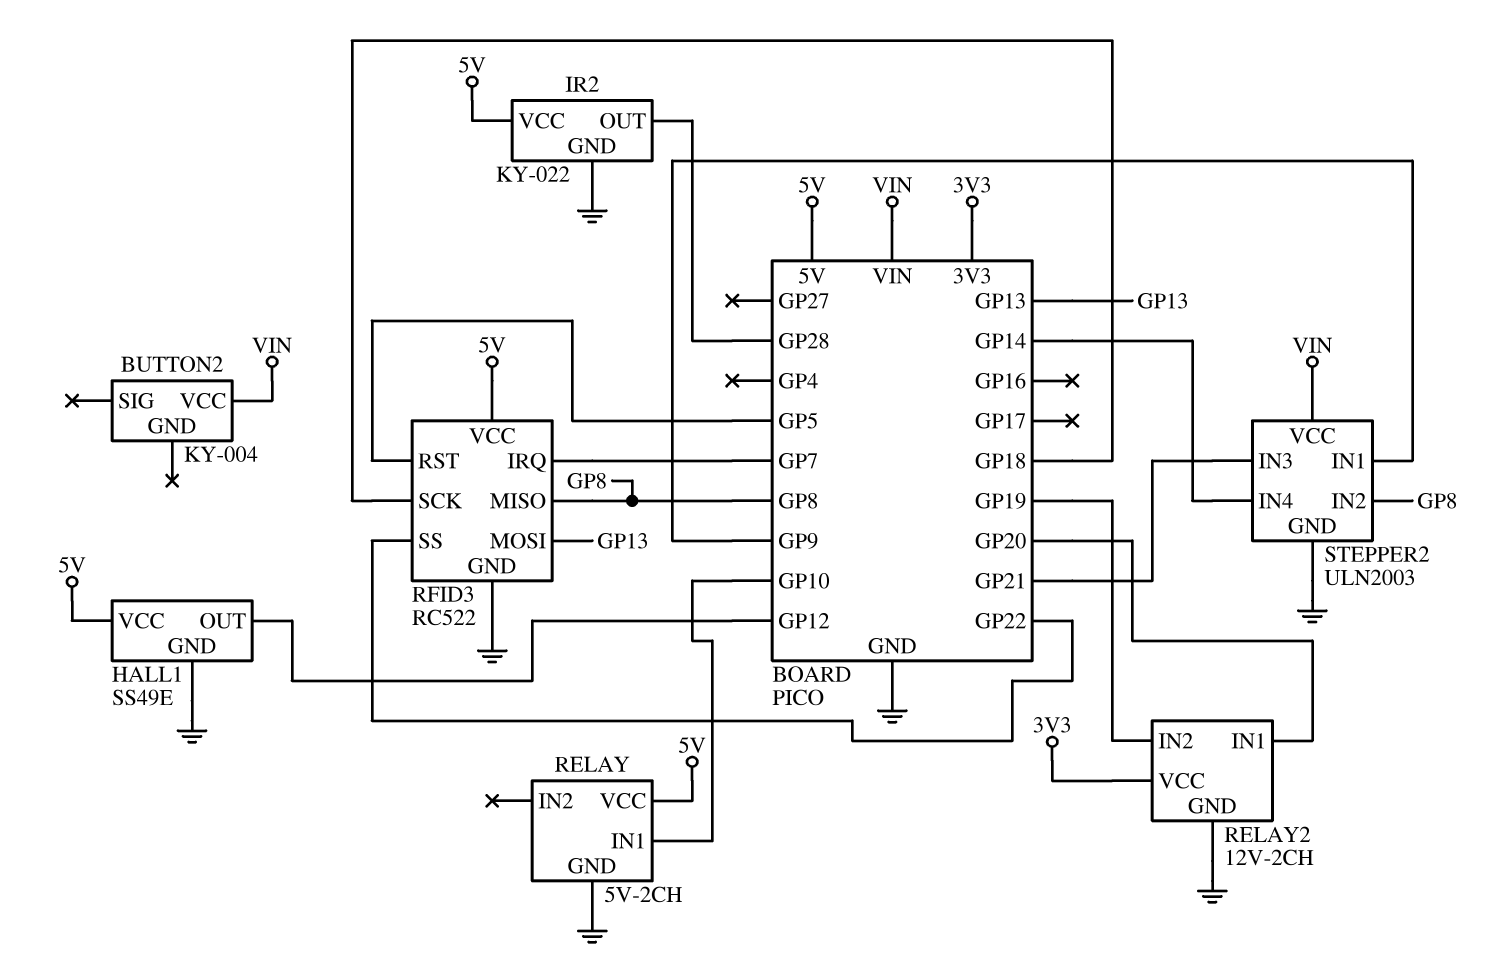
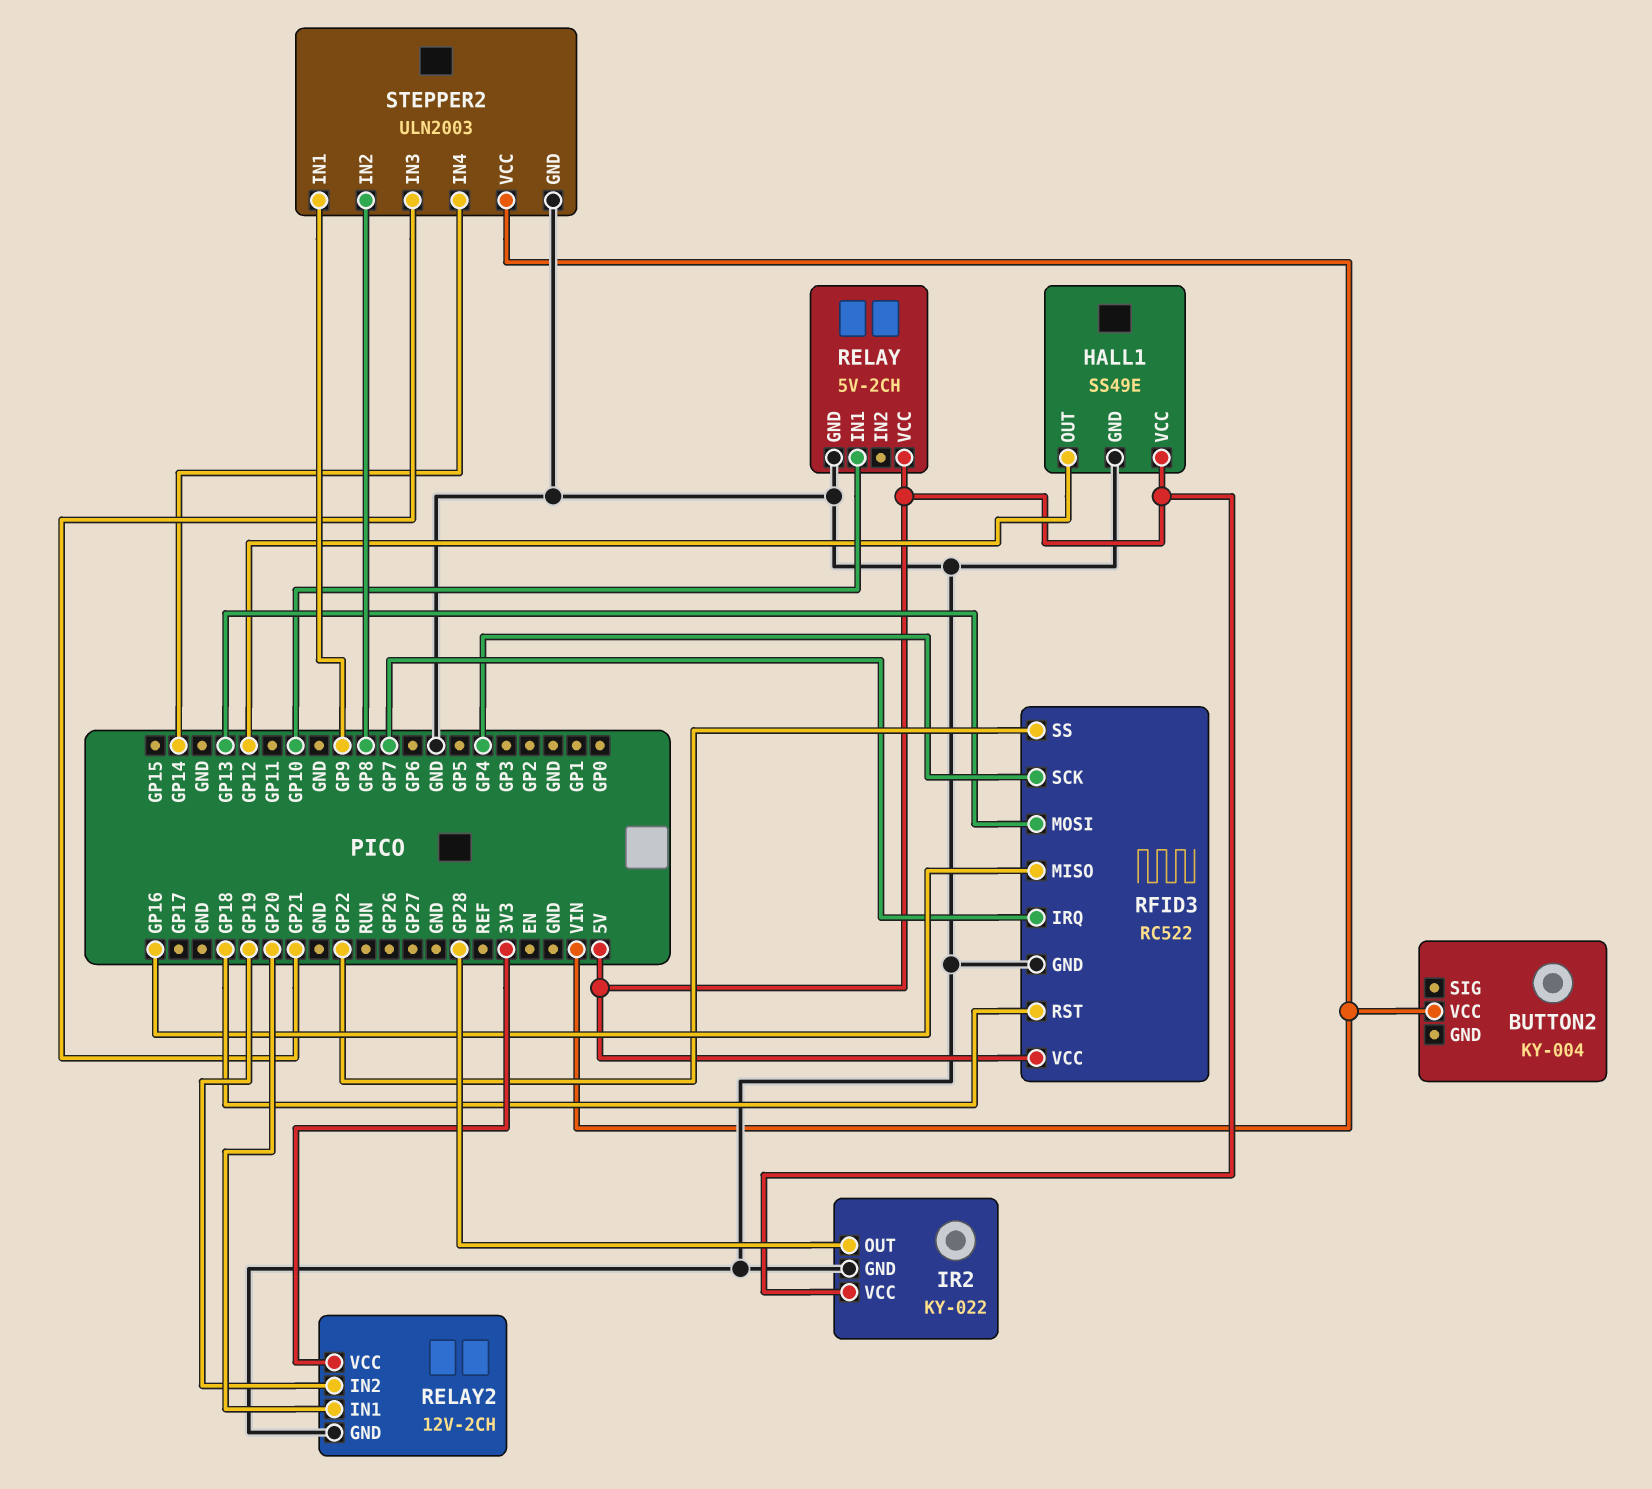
RFID3 pin MISO: GP8 -> GP16
RFID3 pin RST: GP5 -> GP18
RFID3 pin SCK: GP18 -> GP4

